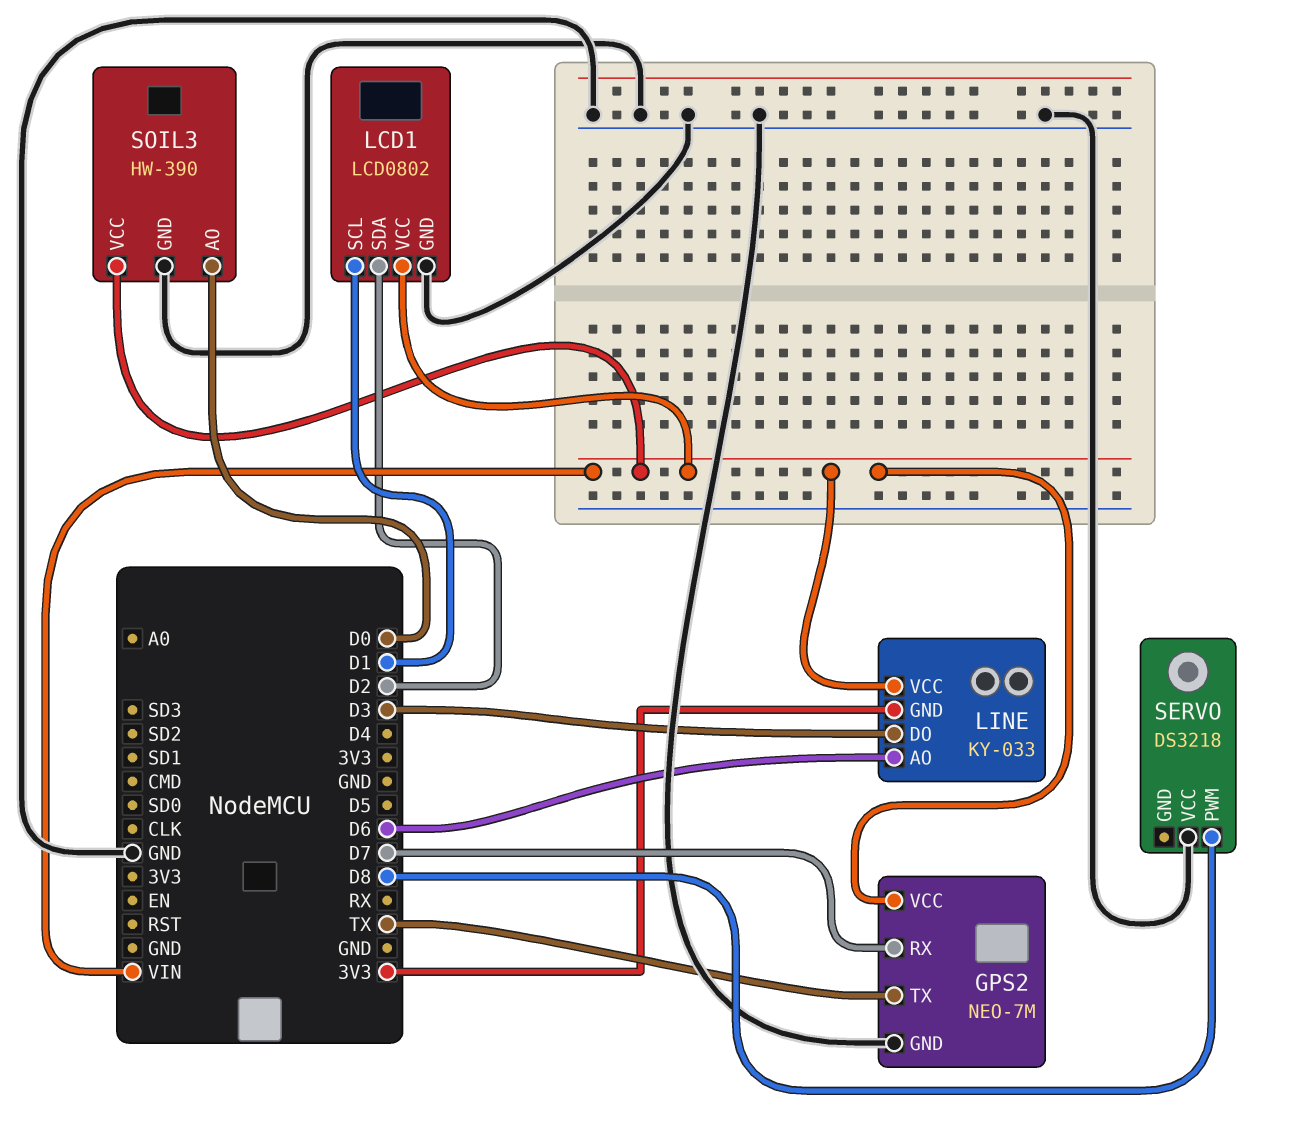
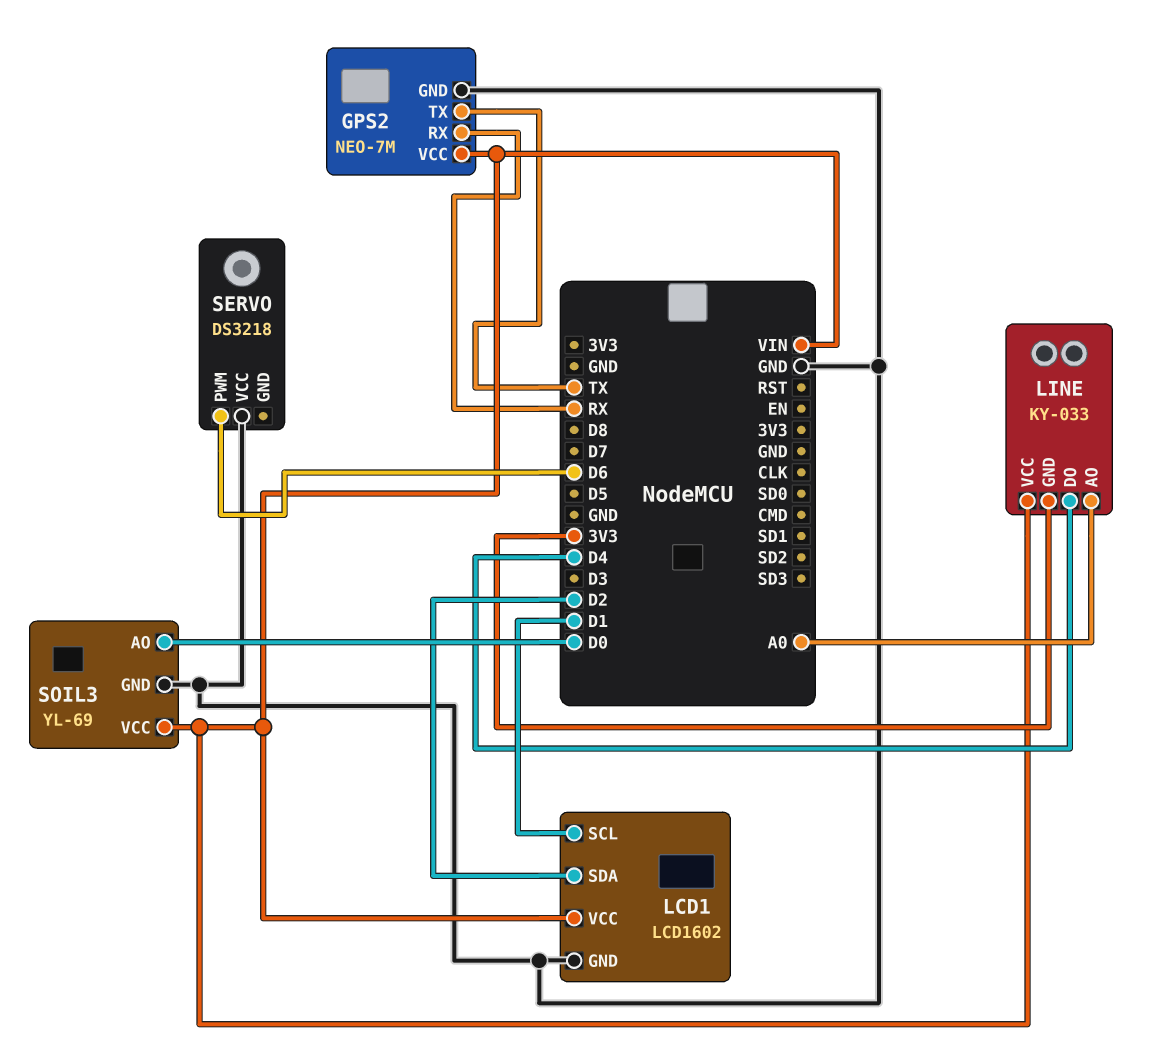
GPS2 pin RX: D7 -> RX
LCD1: LCD0802 -> LCD1602
LINE pin AO: D6 -> A0
LINE pin DO: D3 -> D4
SERVO pin PWM: D8 -> D6
SOIL3: HW-390 -> YL-69

